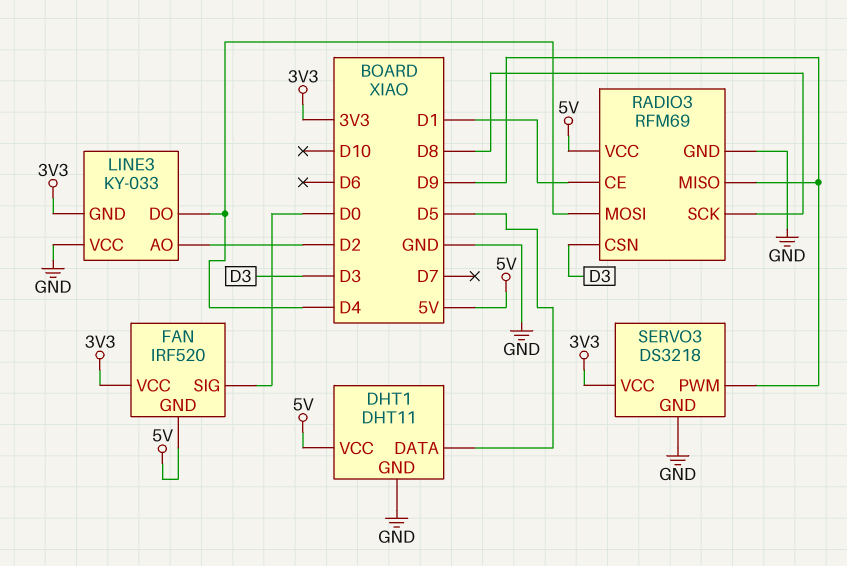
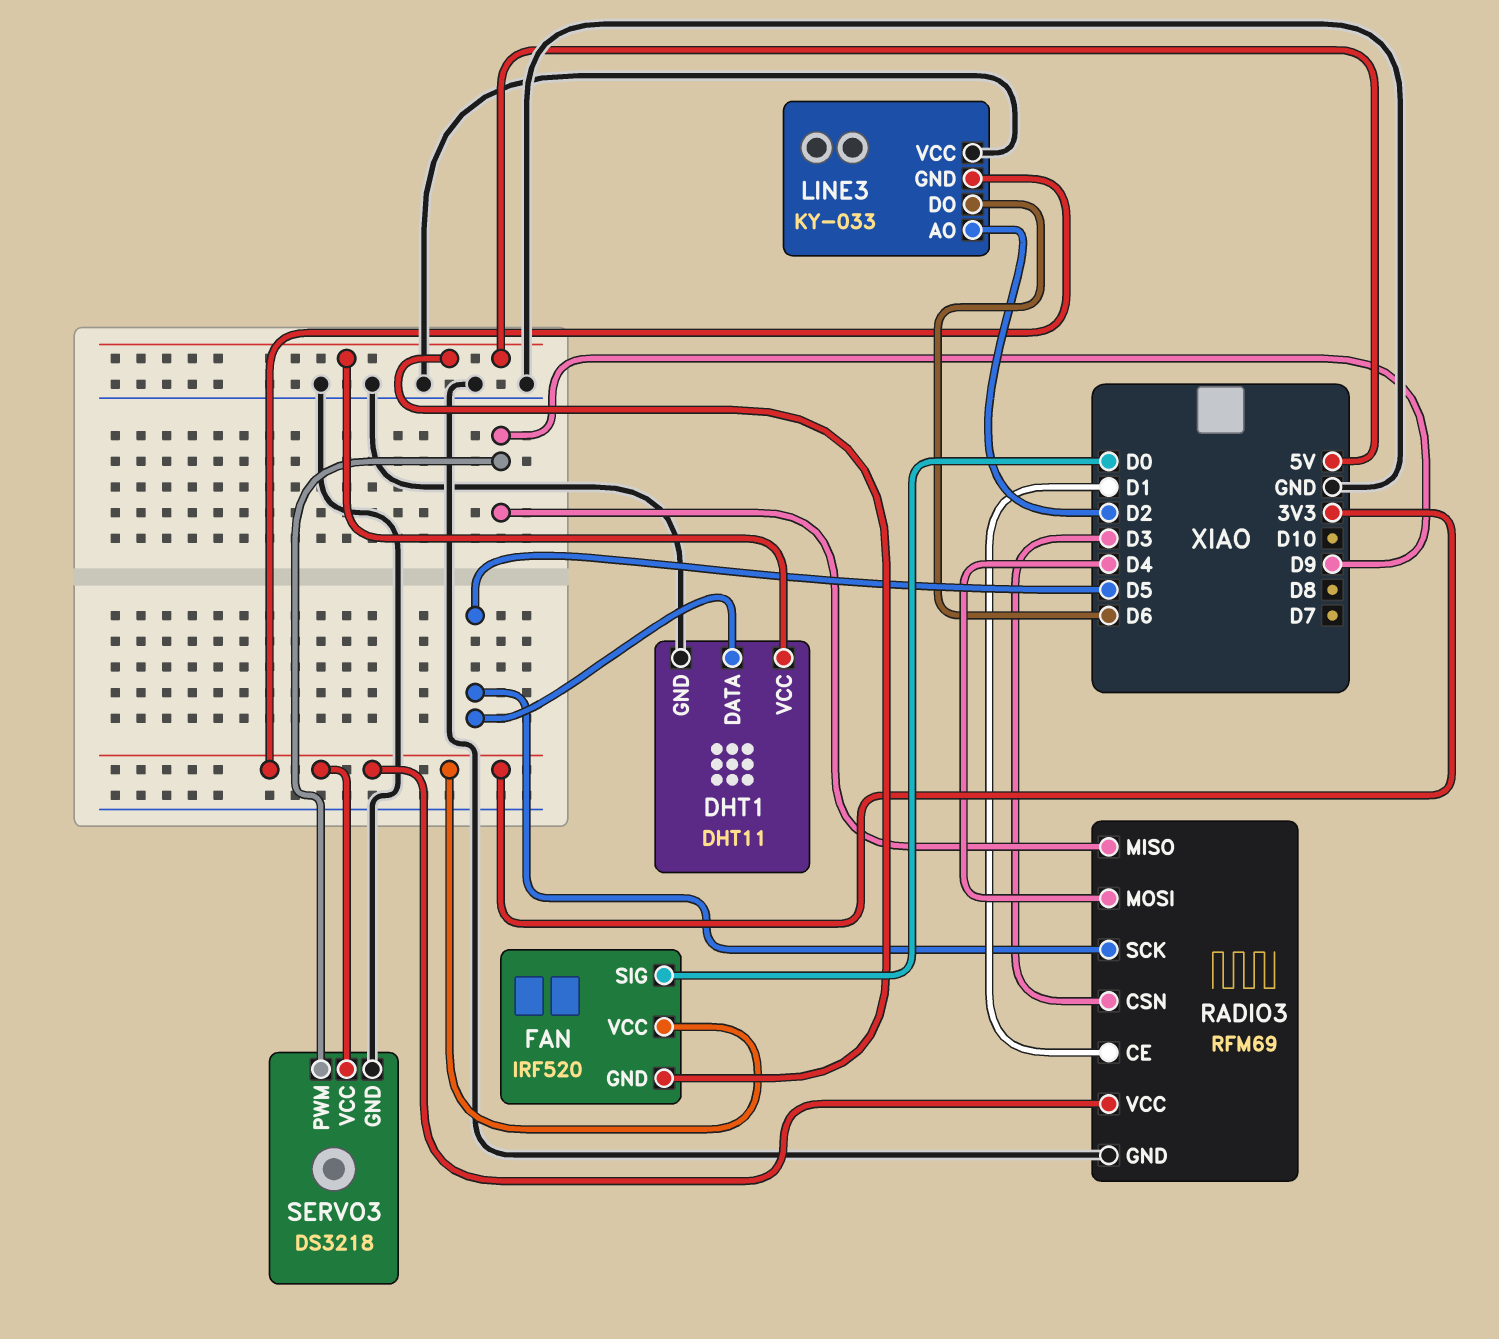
LINE3 pin DO: D4 -> D6
RADIO3 pin SCK: D8 -> D5
RADIO3 pin VCC: 5V -> 3V3

